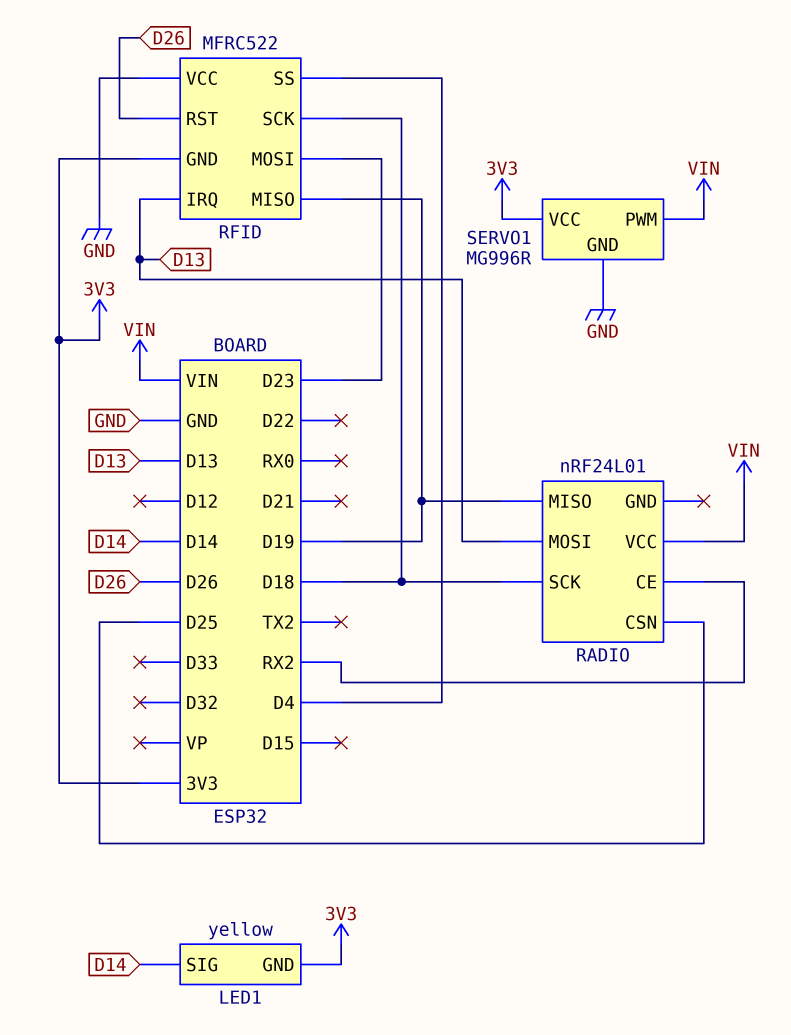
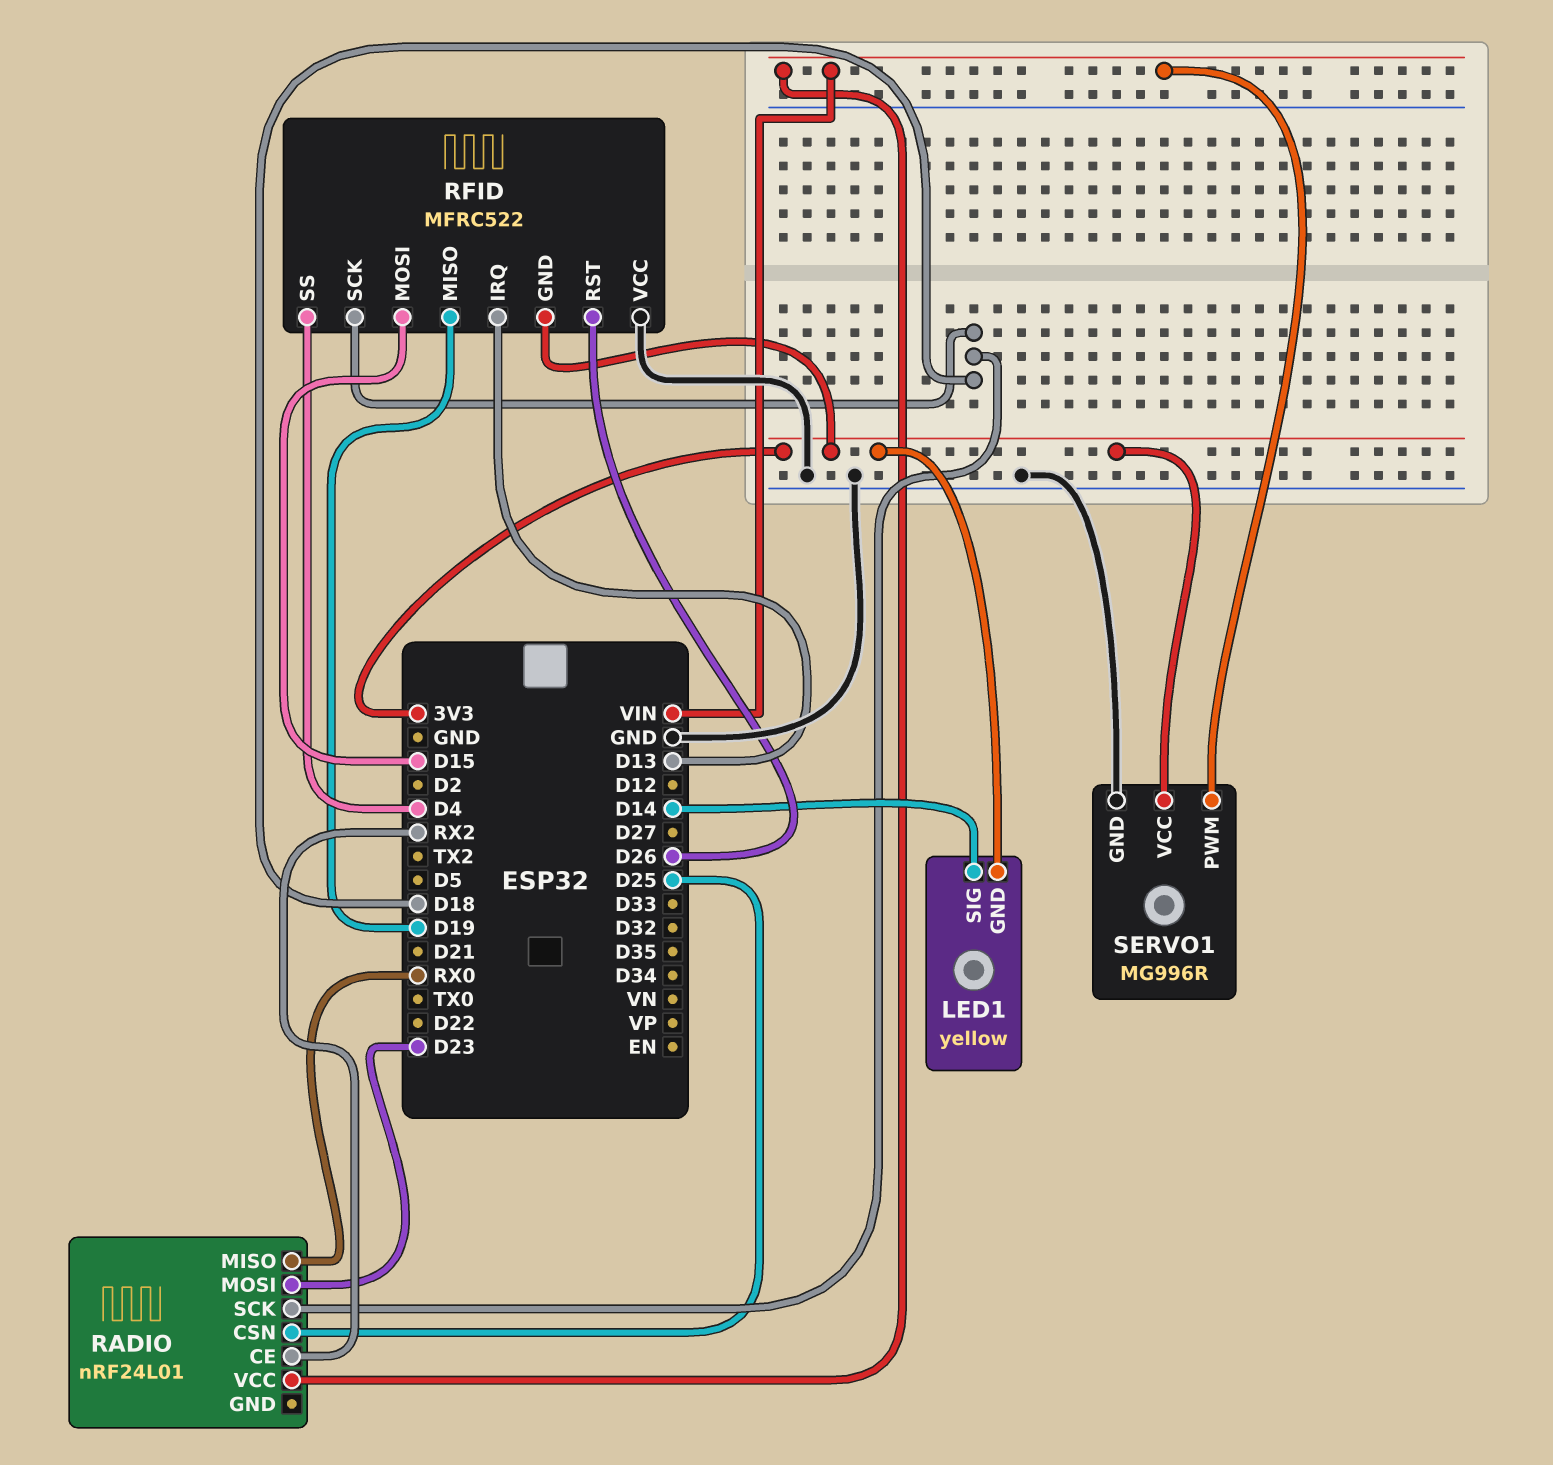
RADIO pin MISO: D19 -> RX0
RADIO pin MOSI: D13 -> D23
RFID pin MOSI: D23 -> D15

